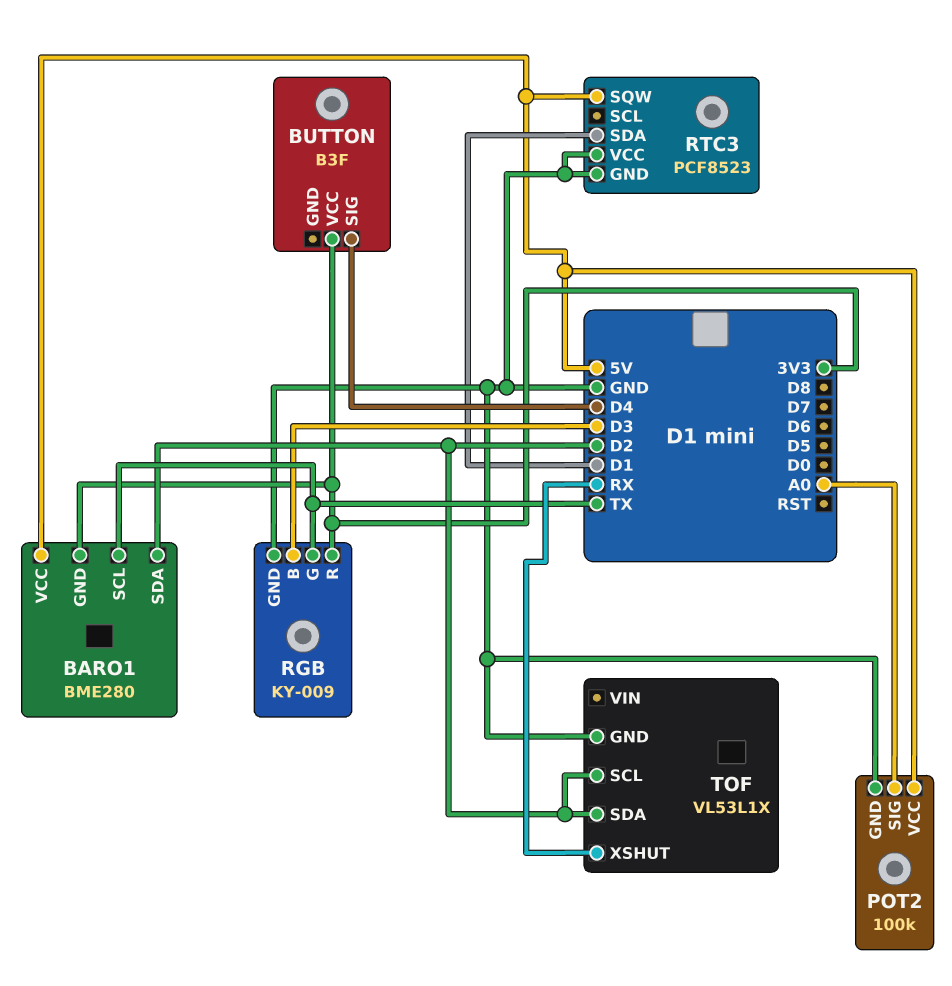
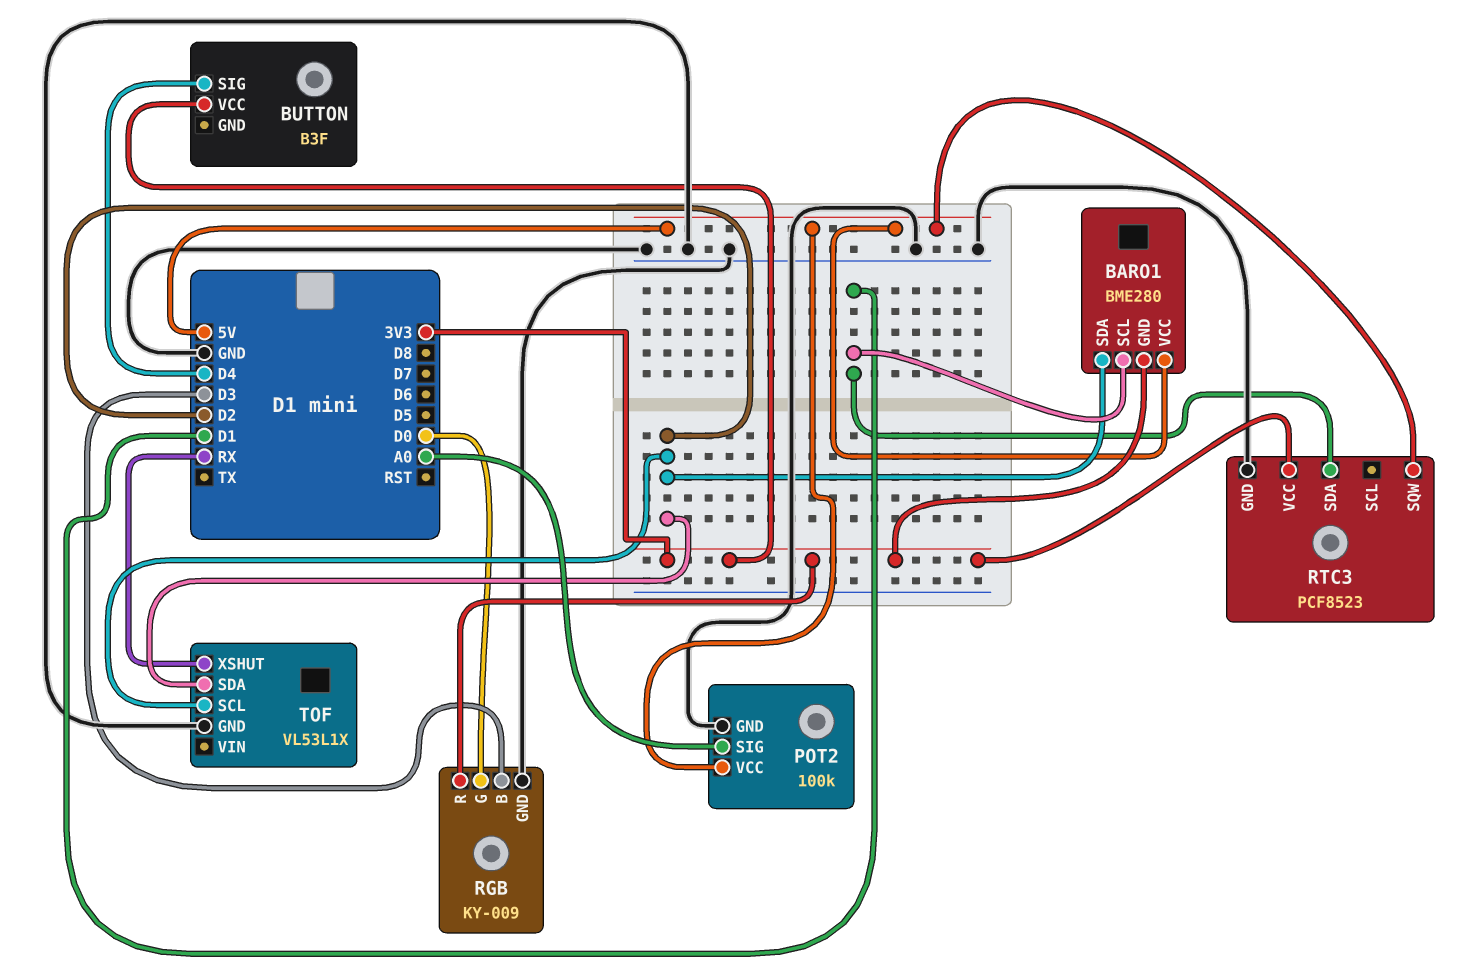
BARO1 pin SCL: TX -> D1
RGB pin G: TX -> D0
RTC3 pin VCC: GND -> 3V3

